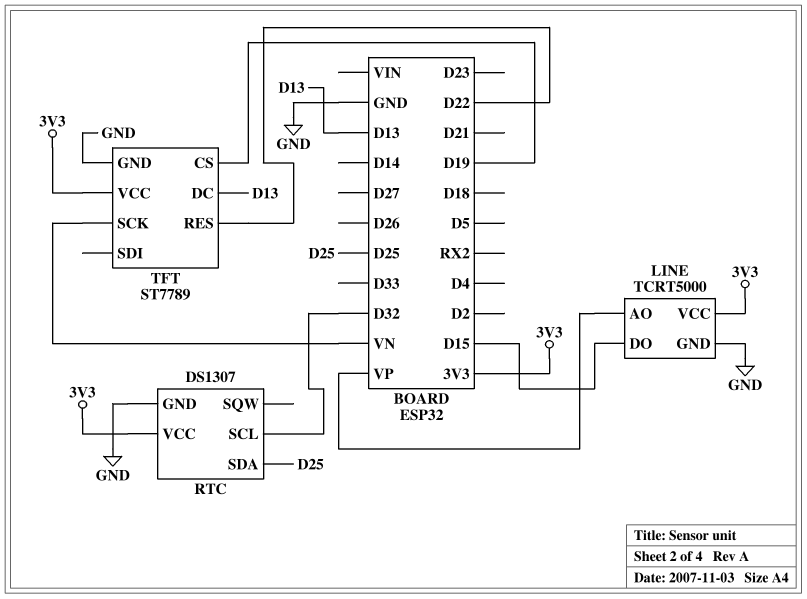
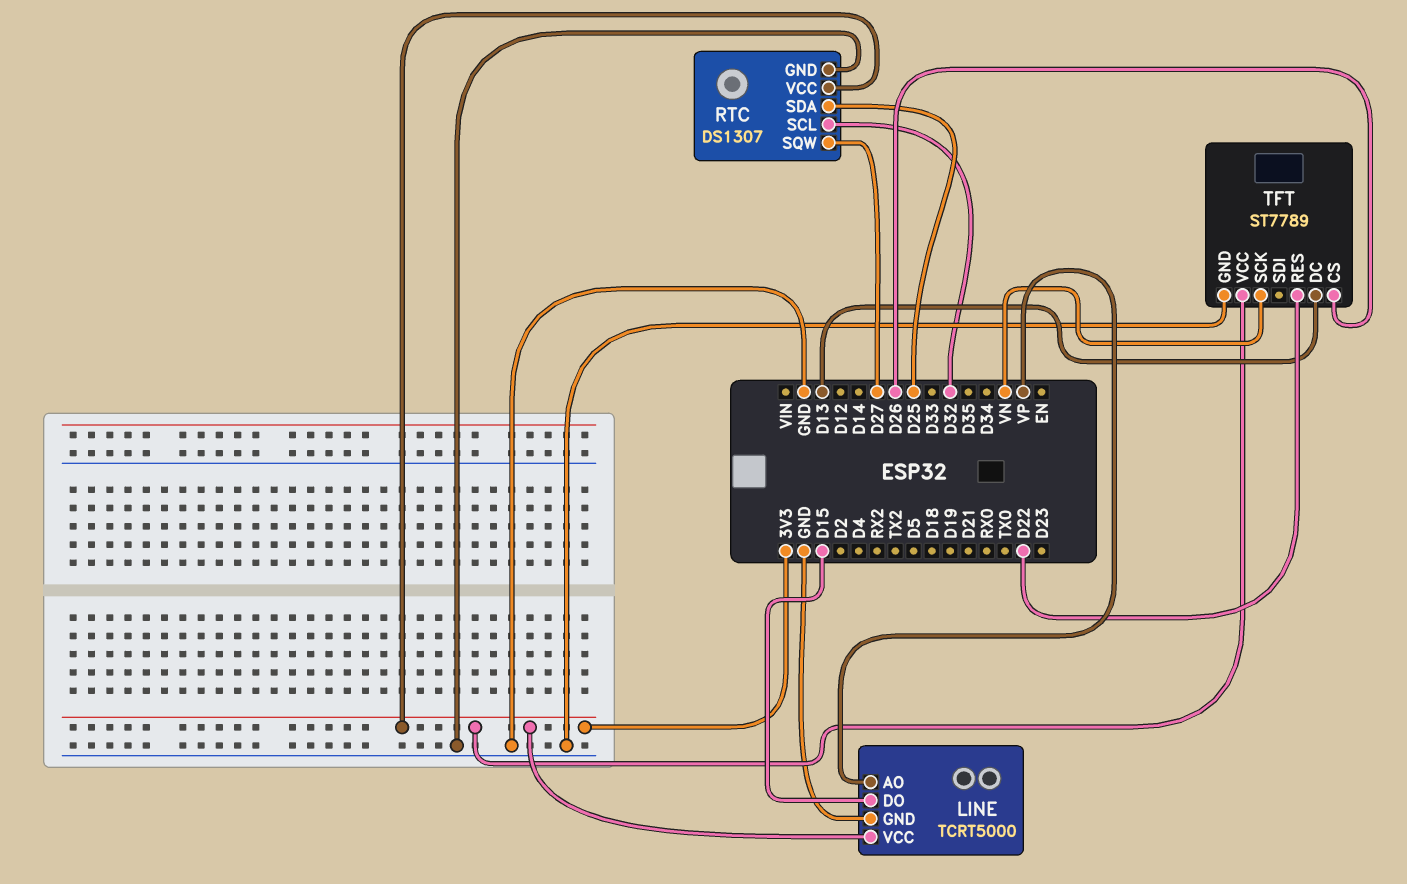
RTC pin SQW: none -> D27
TFT pin CS: D19 -> D26

